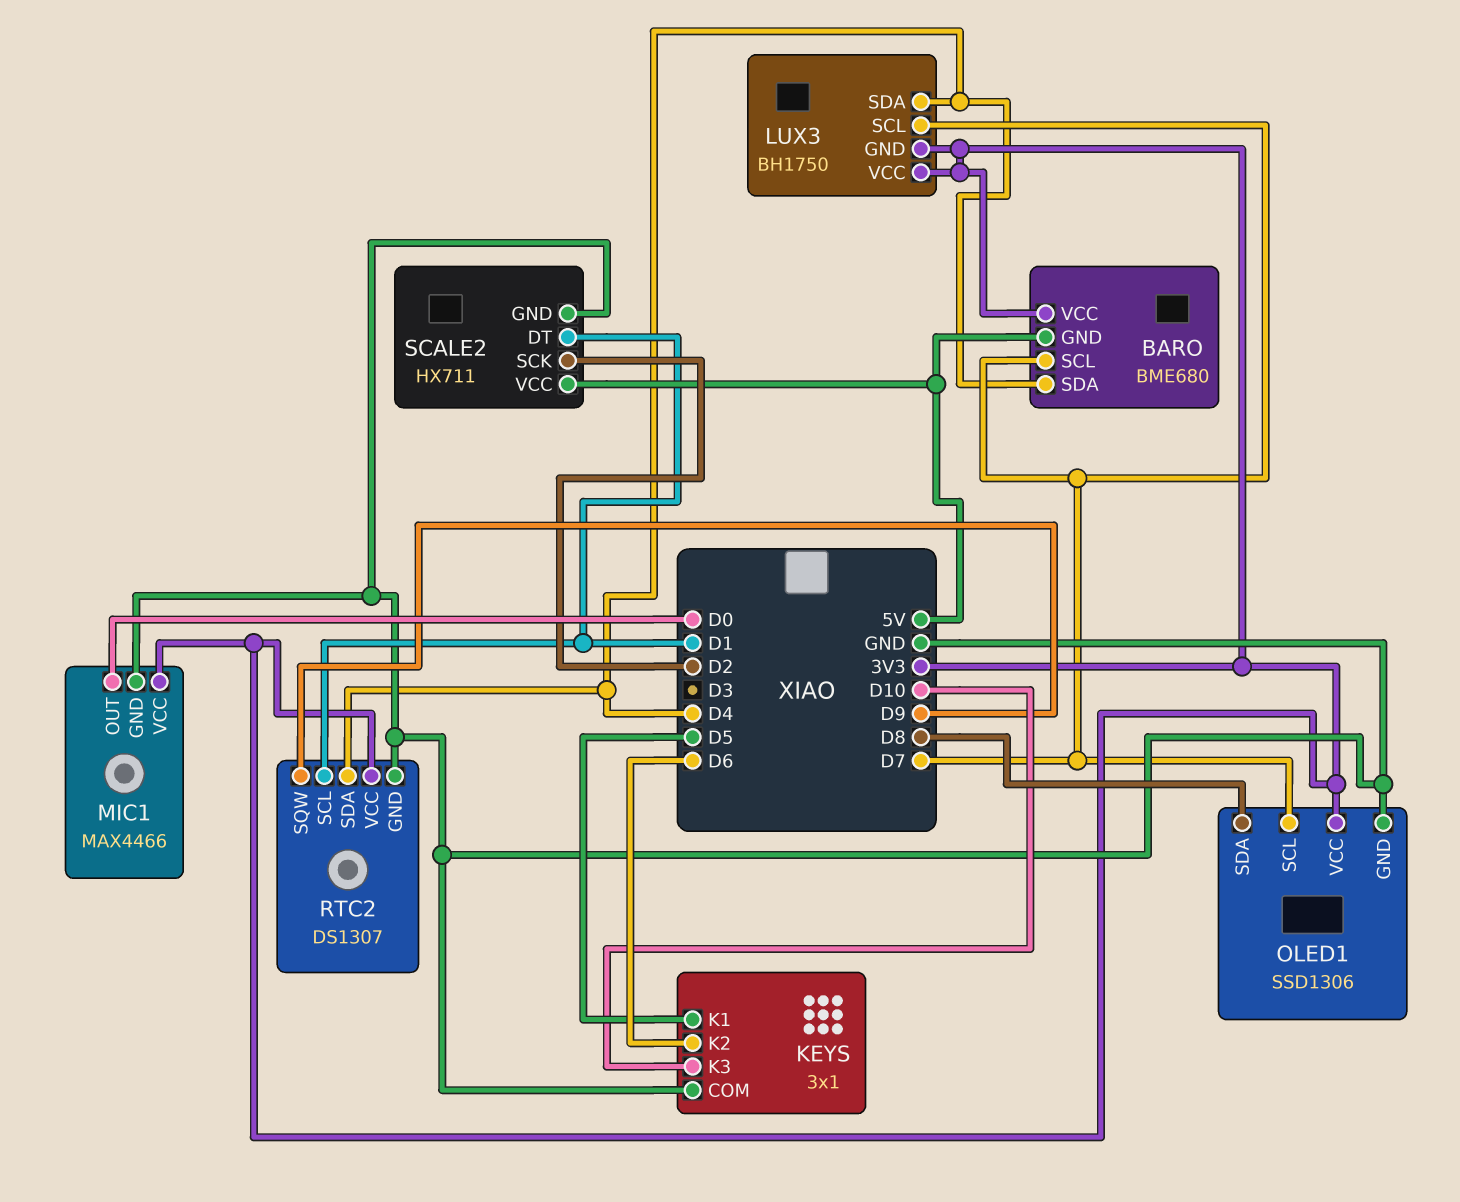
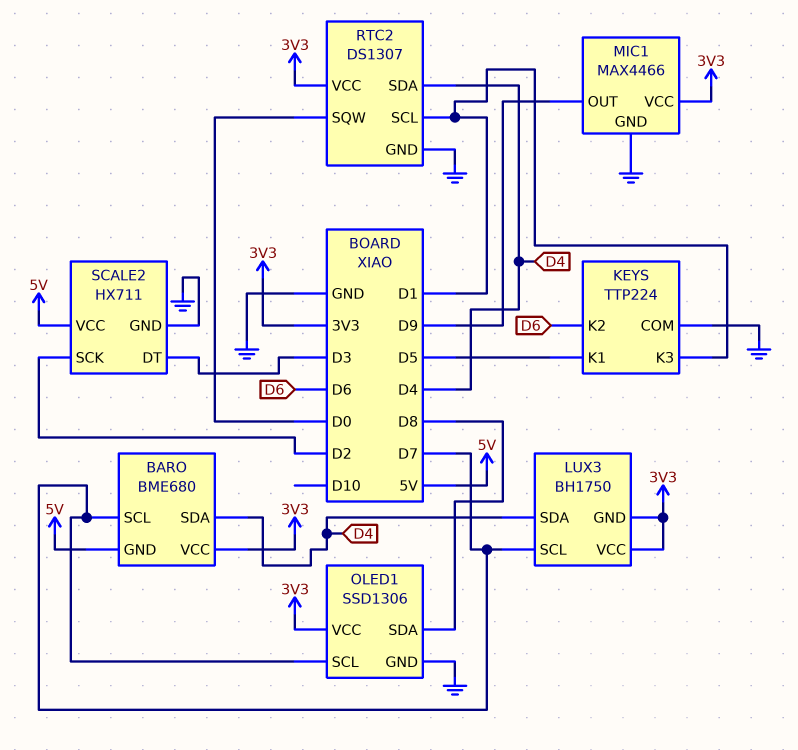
KEYS: 3x1 -> TTP224
KEYS pin K3: D10 -> D1
MIC1 pin OUT: D0 -> D9
RTC2 pin SQW: D9 -> D0
SCALE2 pin DT: D1 -> D3

